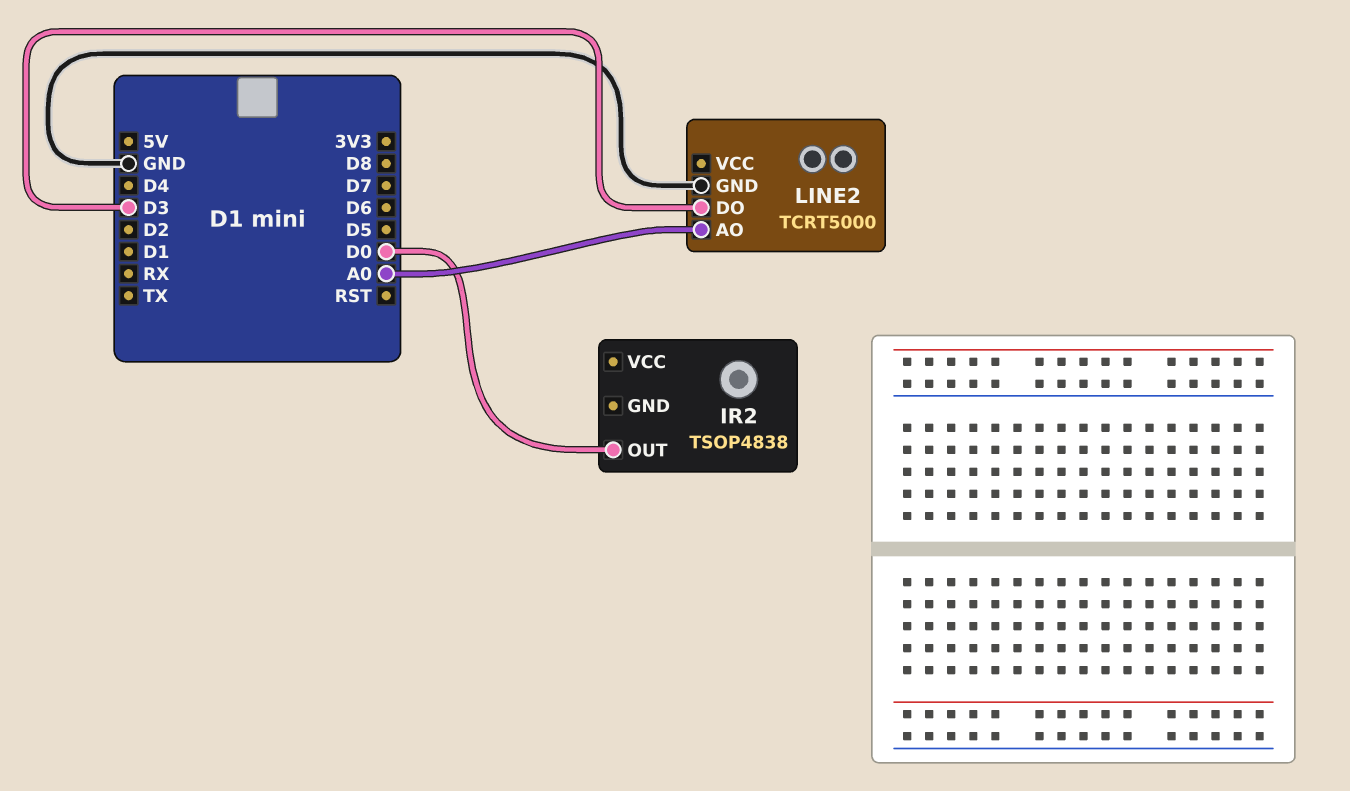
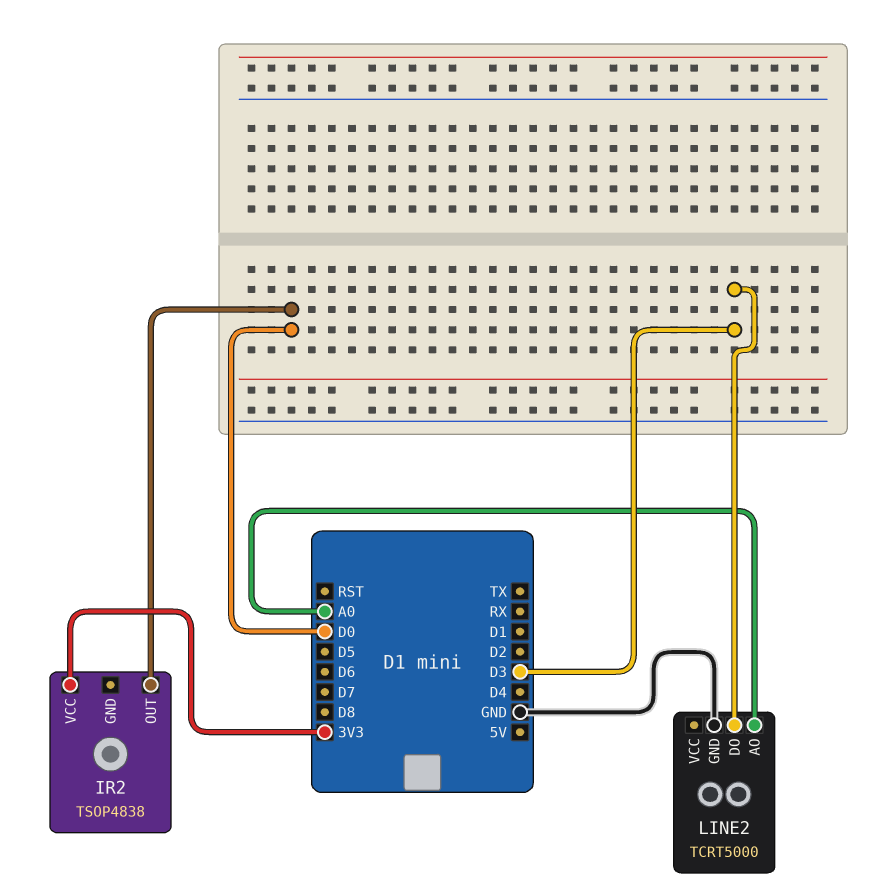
IR2 pin VCC: none -> 3V3

